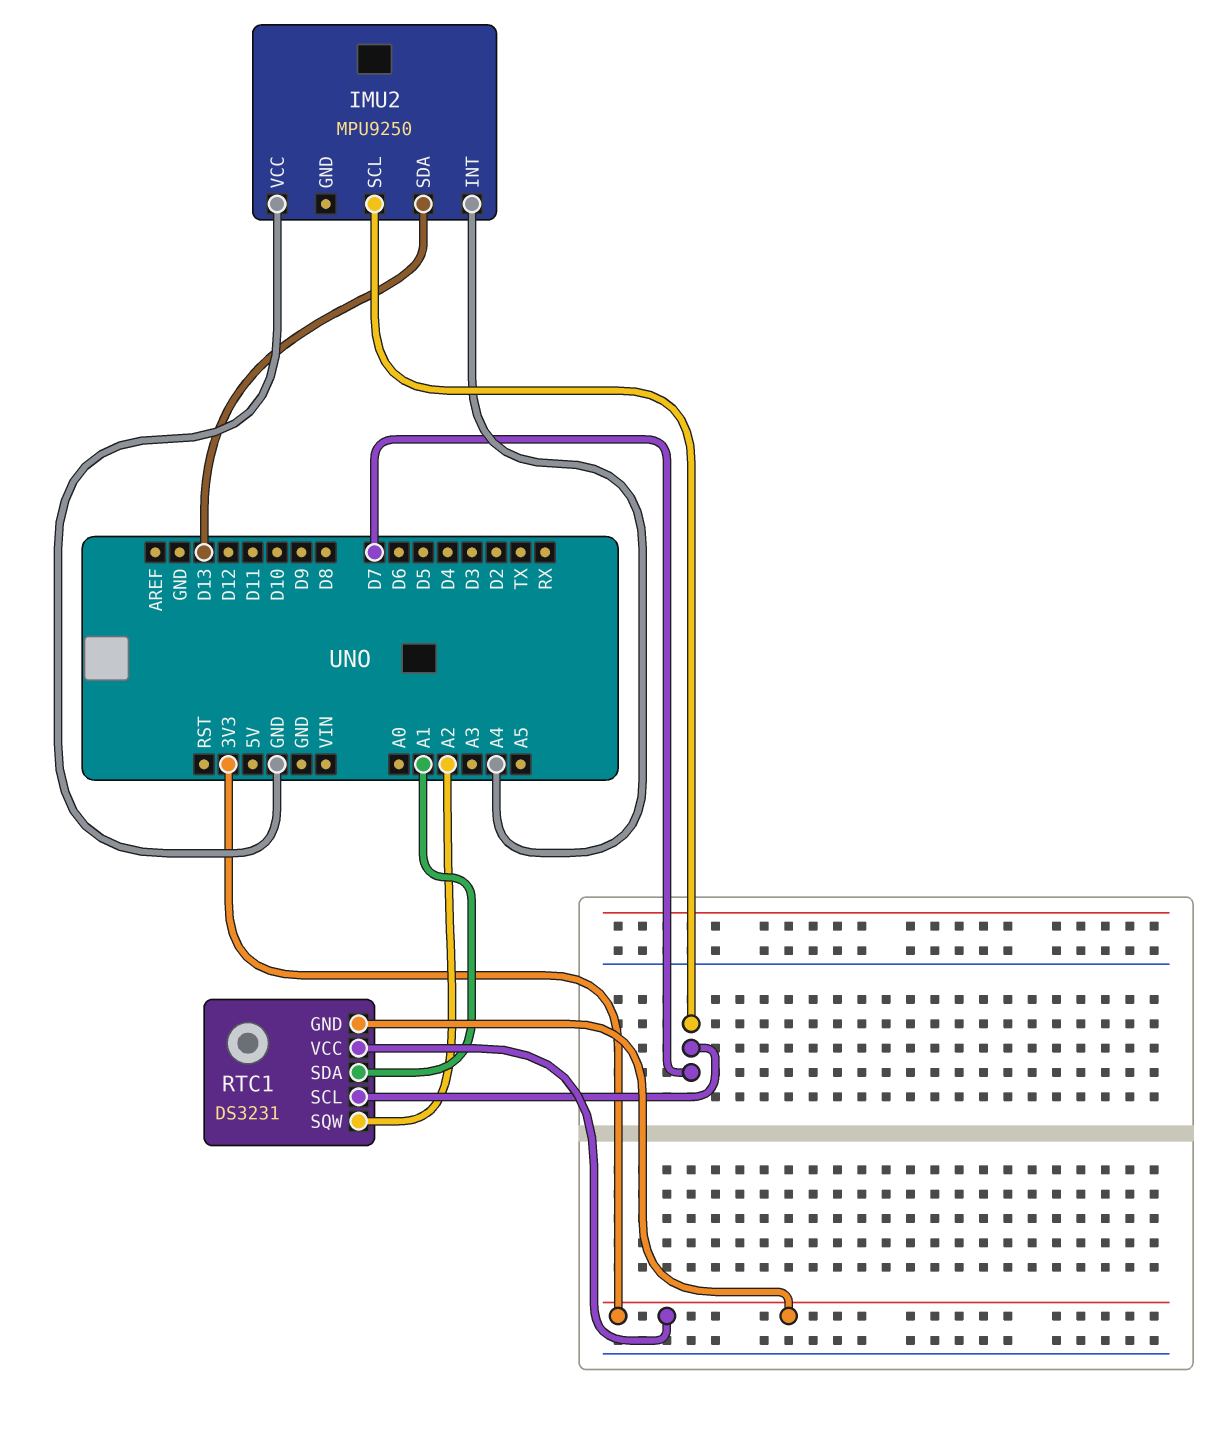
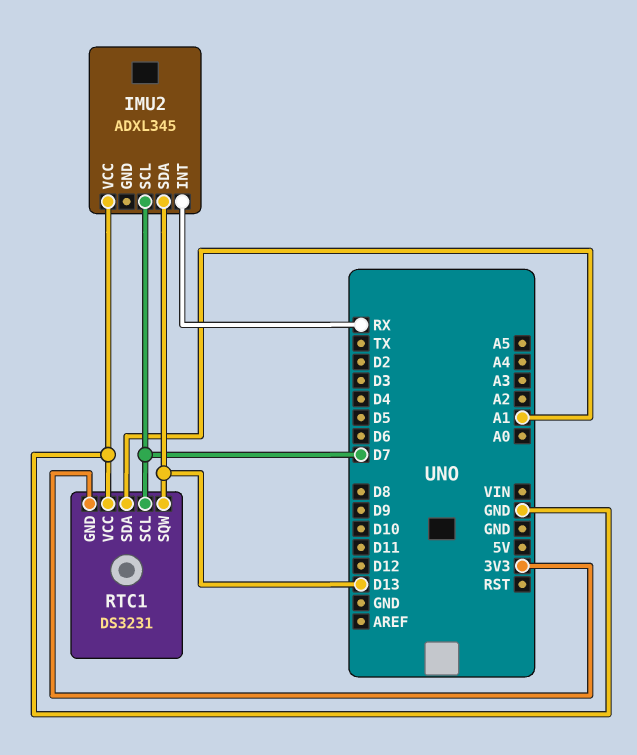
IMU2: MPU9250 -> ADXL345
IMU2 pin INT: A4 -> RX
RTC1 pin SQW: A2 -> D13
RTC1 pin VCC: 3V3 -> GND

